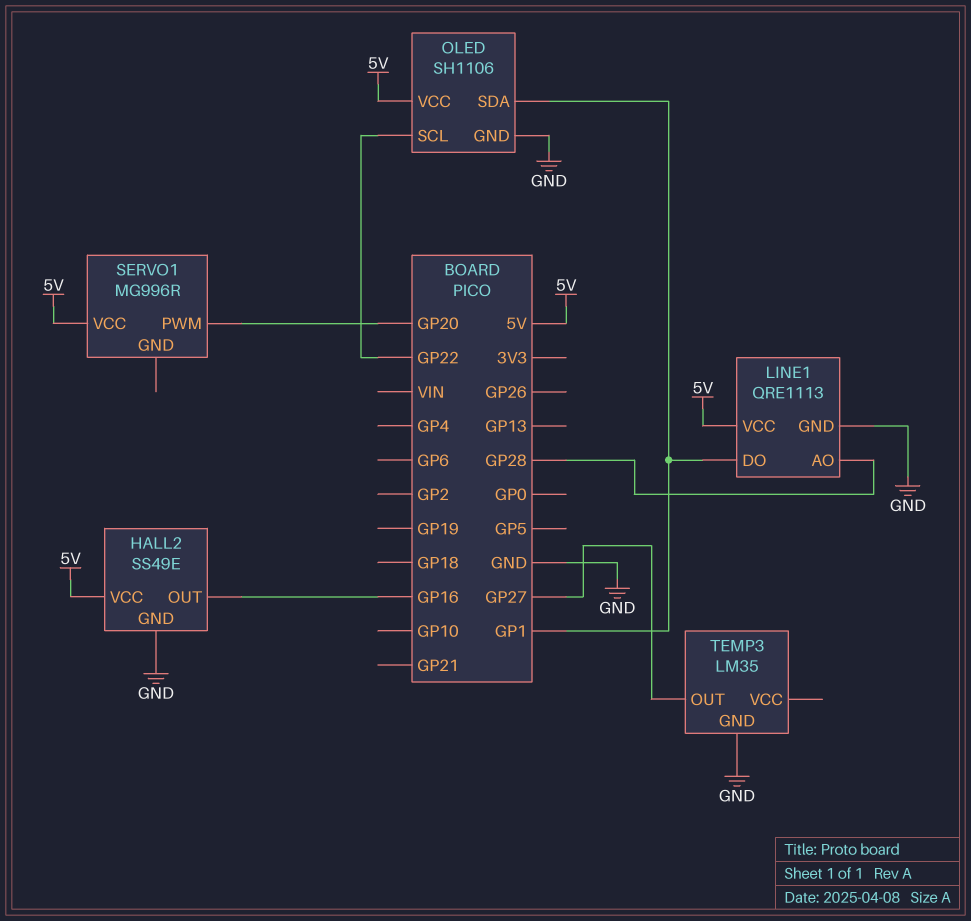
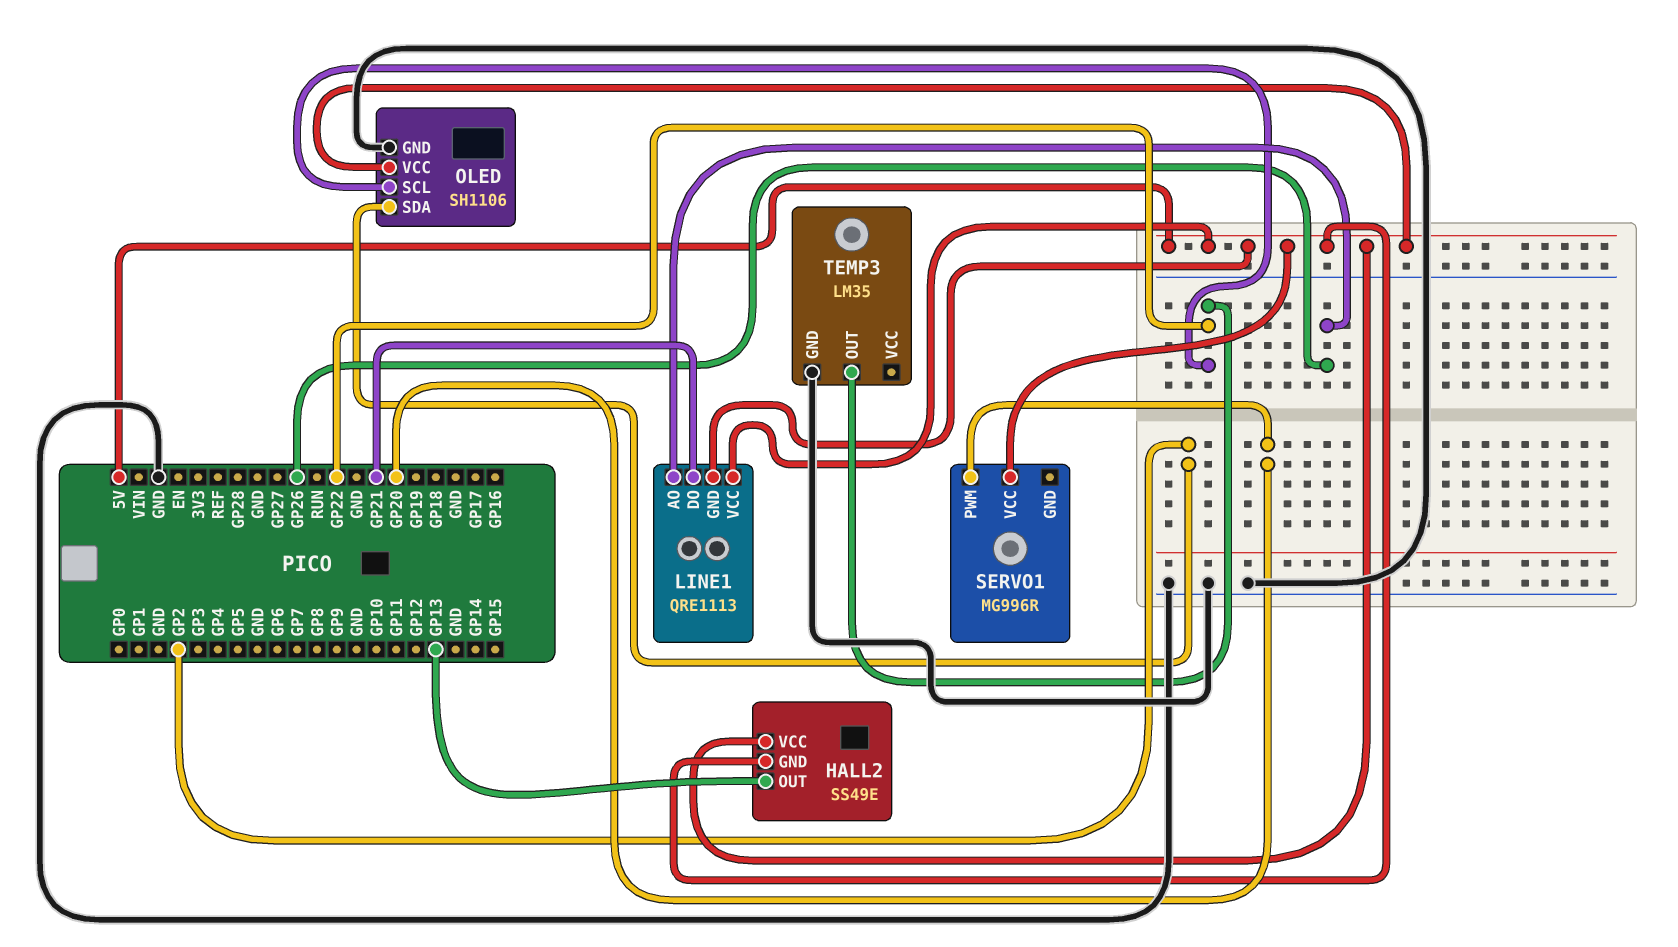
HALL2 pin GND: GND -> 5V
HALL2 pin OUT: GP16 -> GP13
LINE1 pin AO: GP28 -> GP26
LINE1 pin DO: GP1 -> GP21
LINE1 pin GND: GND -> 5V
OLED pin SDA: GP1 -> GP2
TEMP3 pin OUT: GP27 -> GP22

